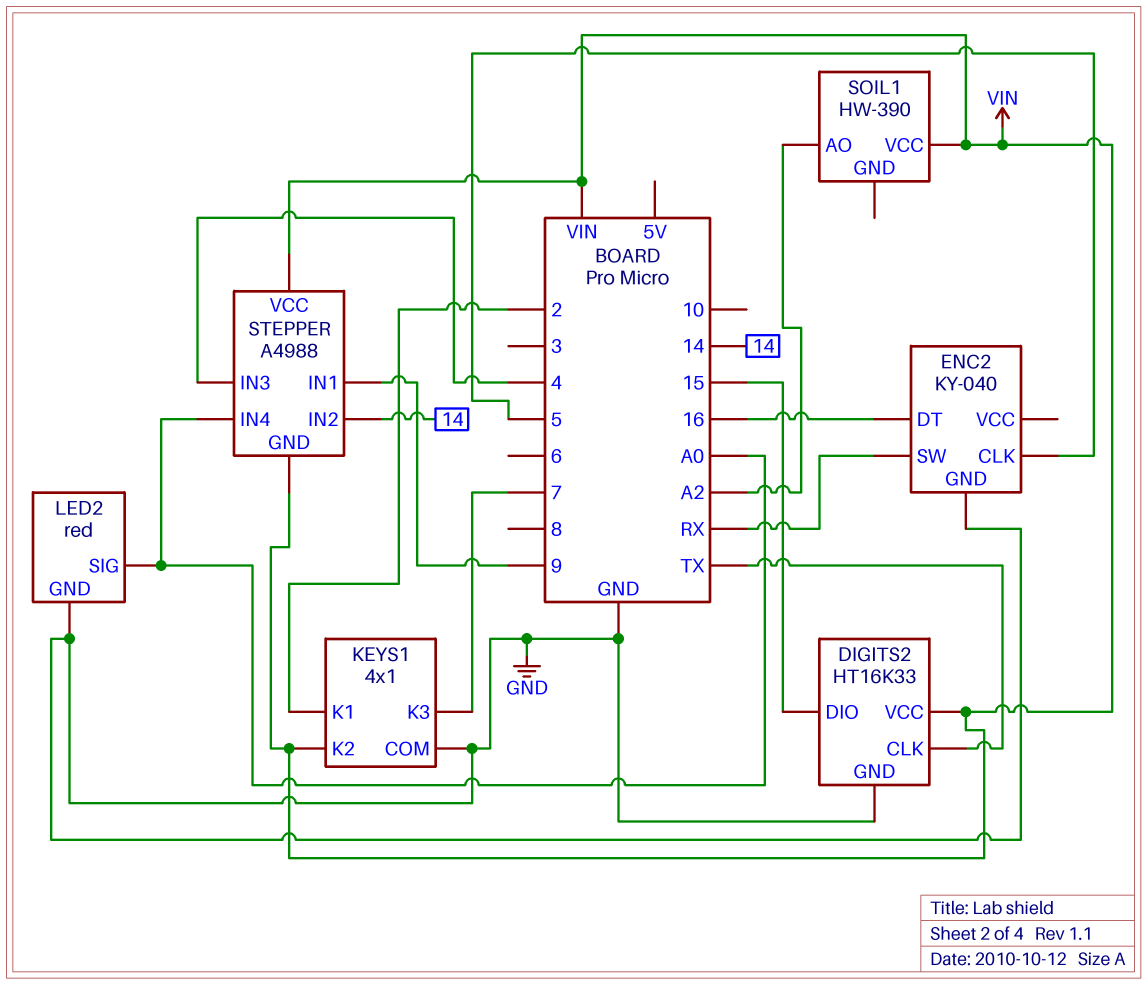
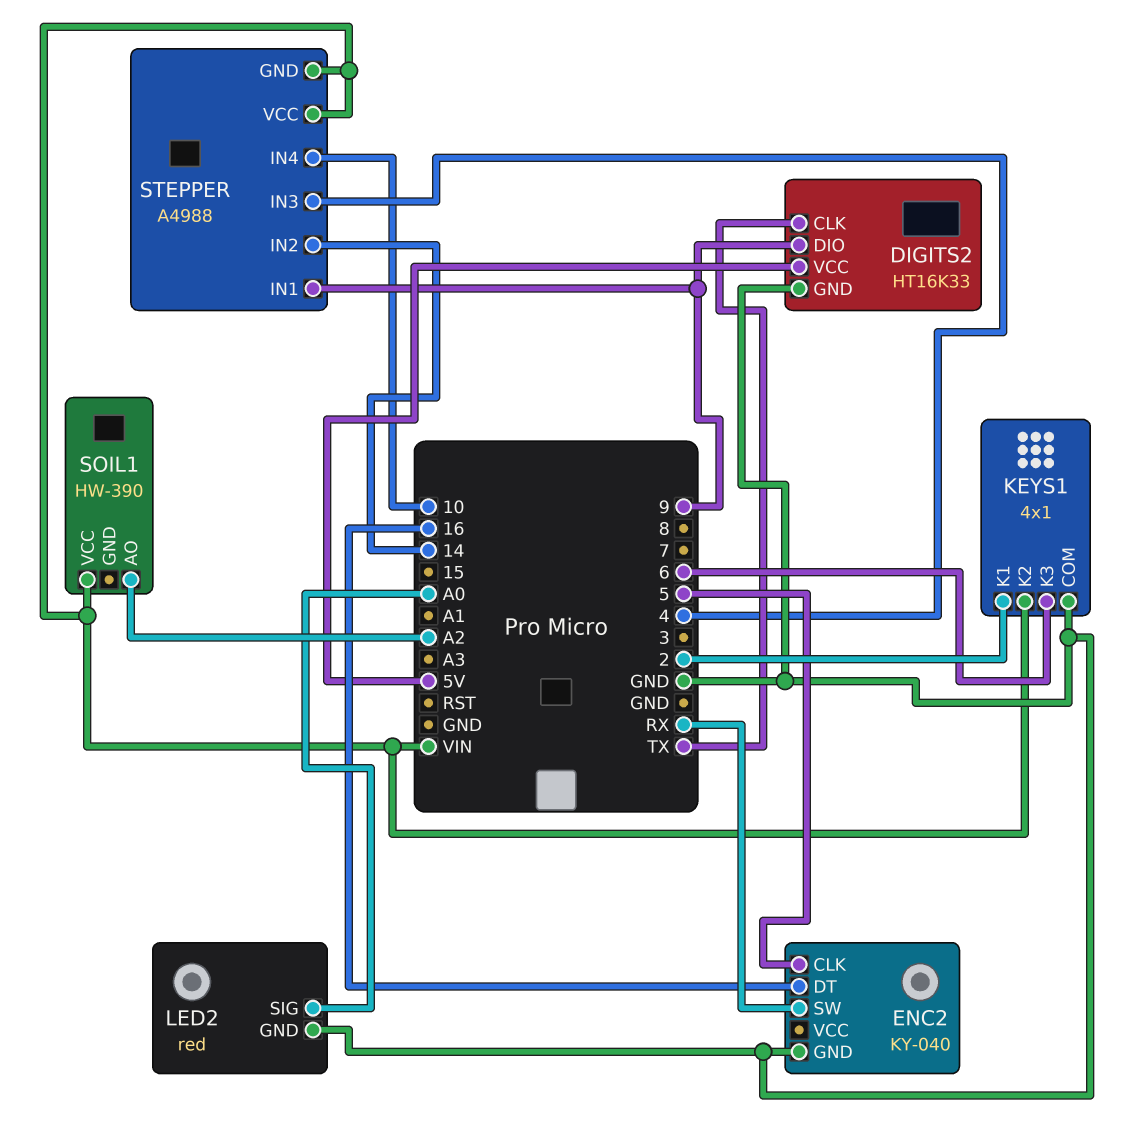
DIGITS2 pin DIO: 15 -> 9
DIGITS2 pin VCC: VIN -> 5V
KEYS1 pin K3: 7 -> 6
STEPPER pin IN4: A0 -> 10

